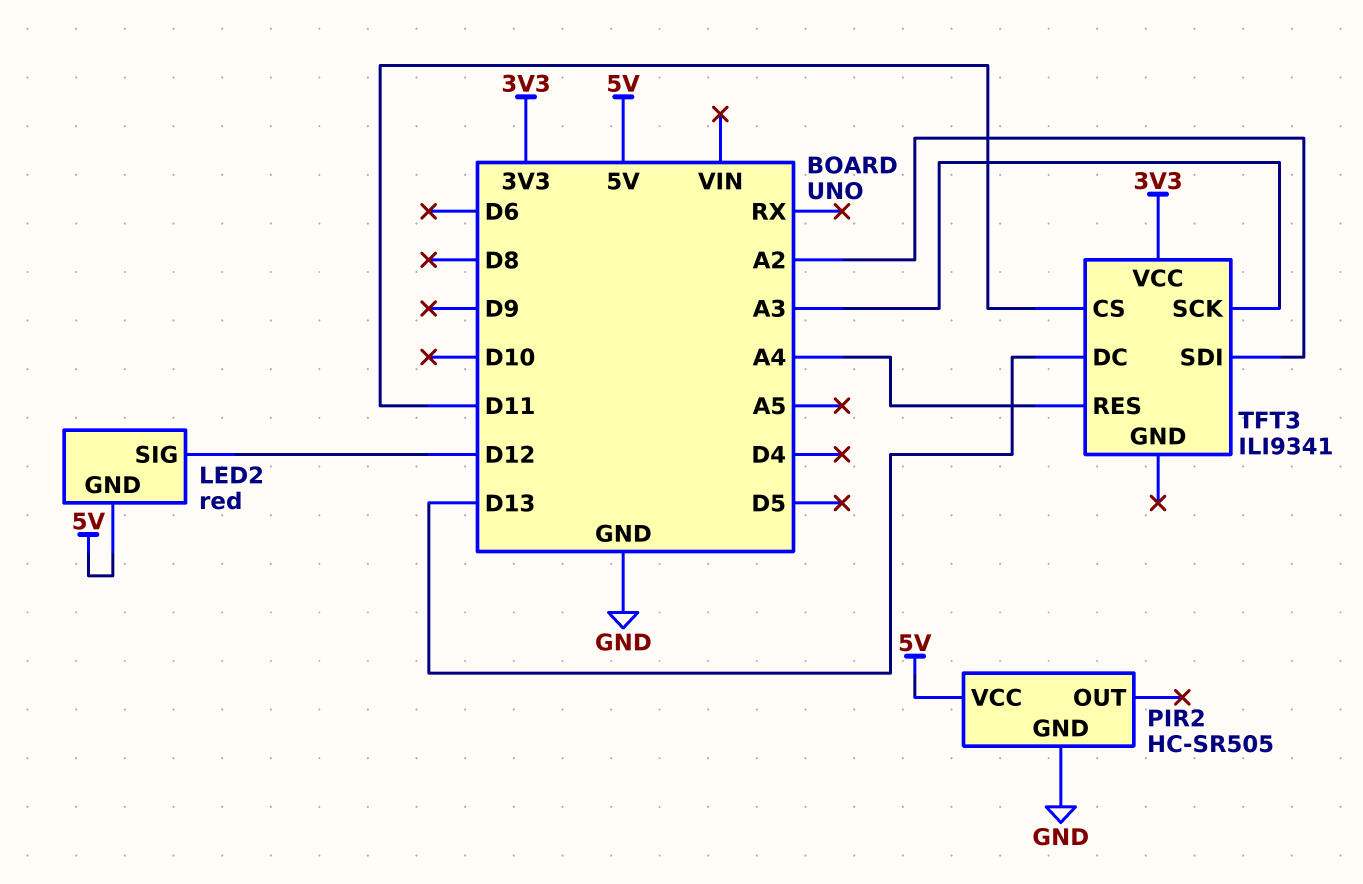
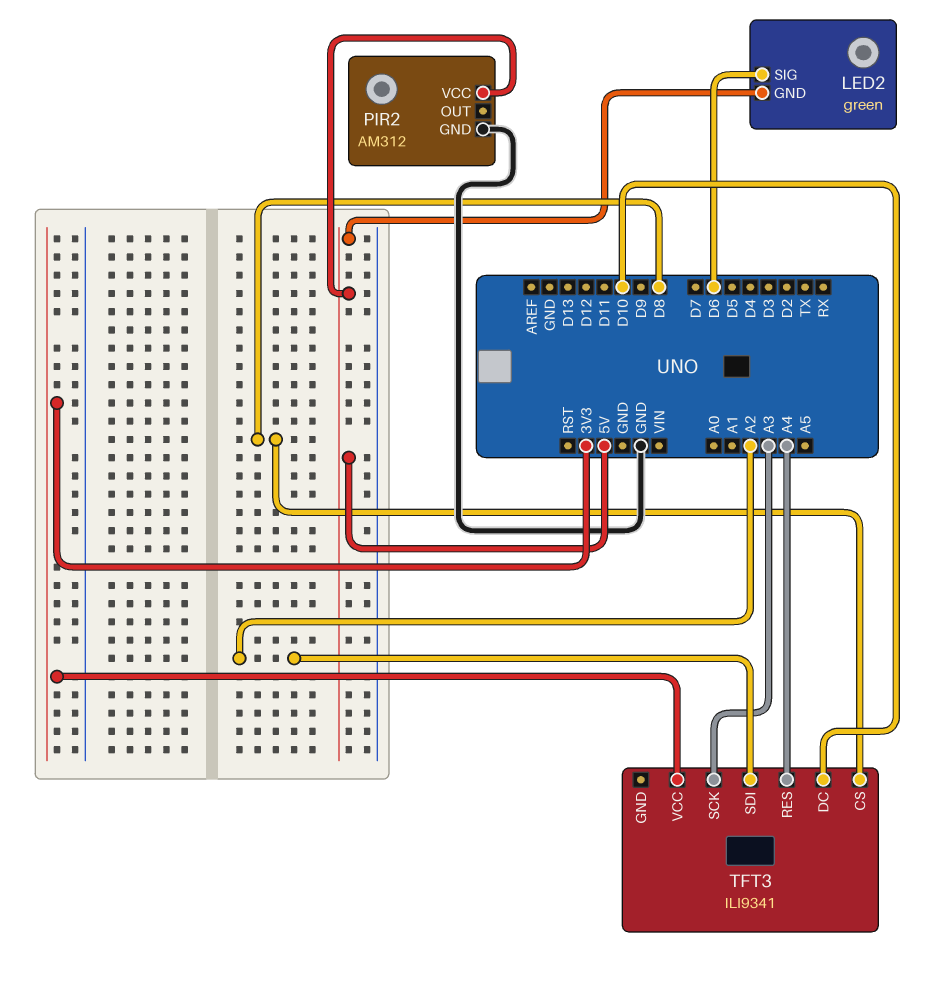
LED2: red -> green
LED2 pin SIG: D12 -> D6
PIR2: HC-SR505 -> AM312
TFT3 pin CS: D11 -> D8
TFT3 pin DC: D13 -> D10

